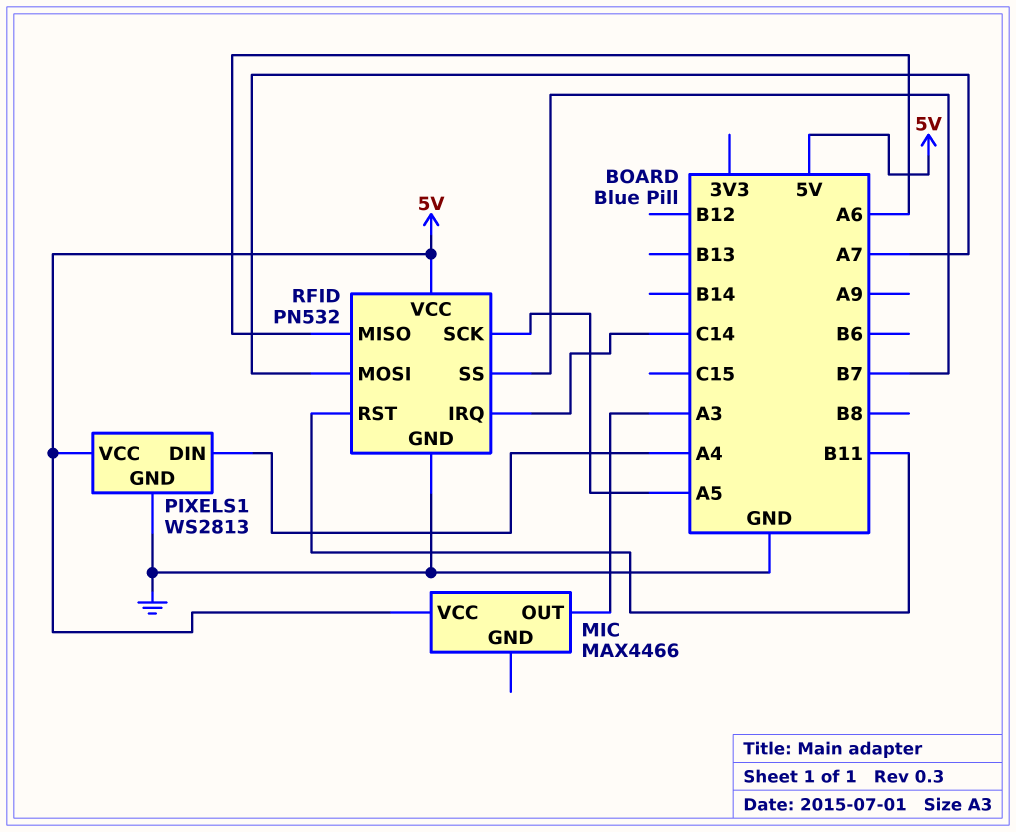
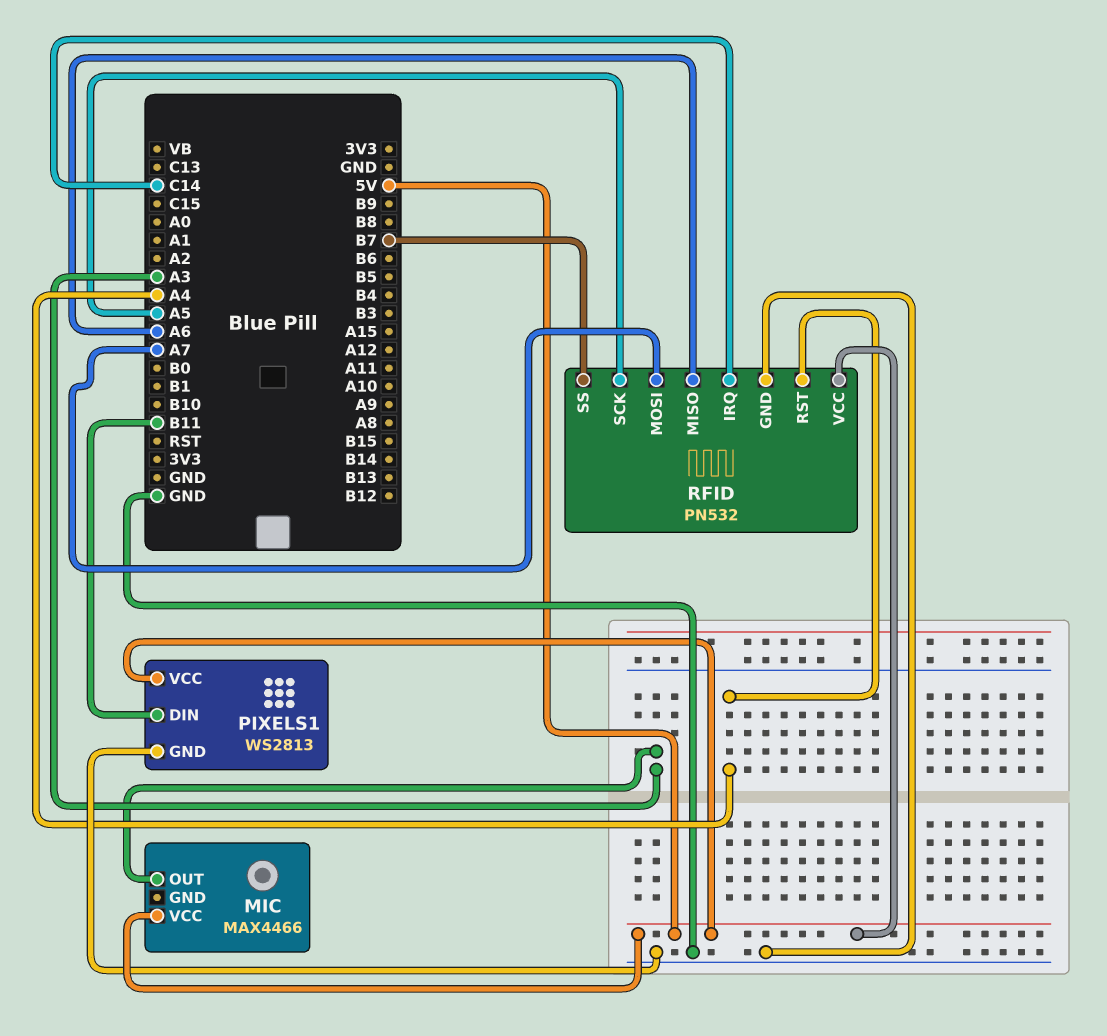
PIXELS1 pin DIN: A4 -> B11
RFID pin RST: B11 -> A4

